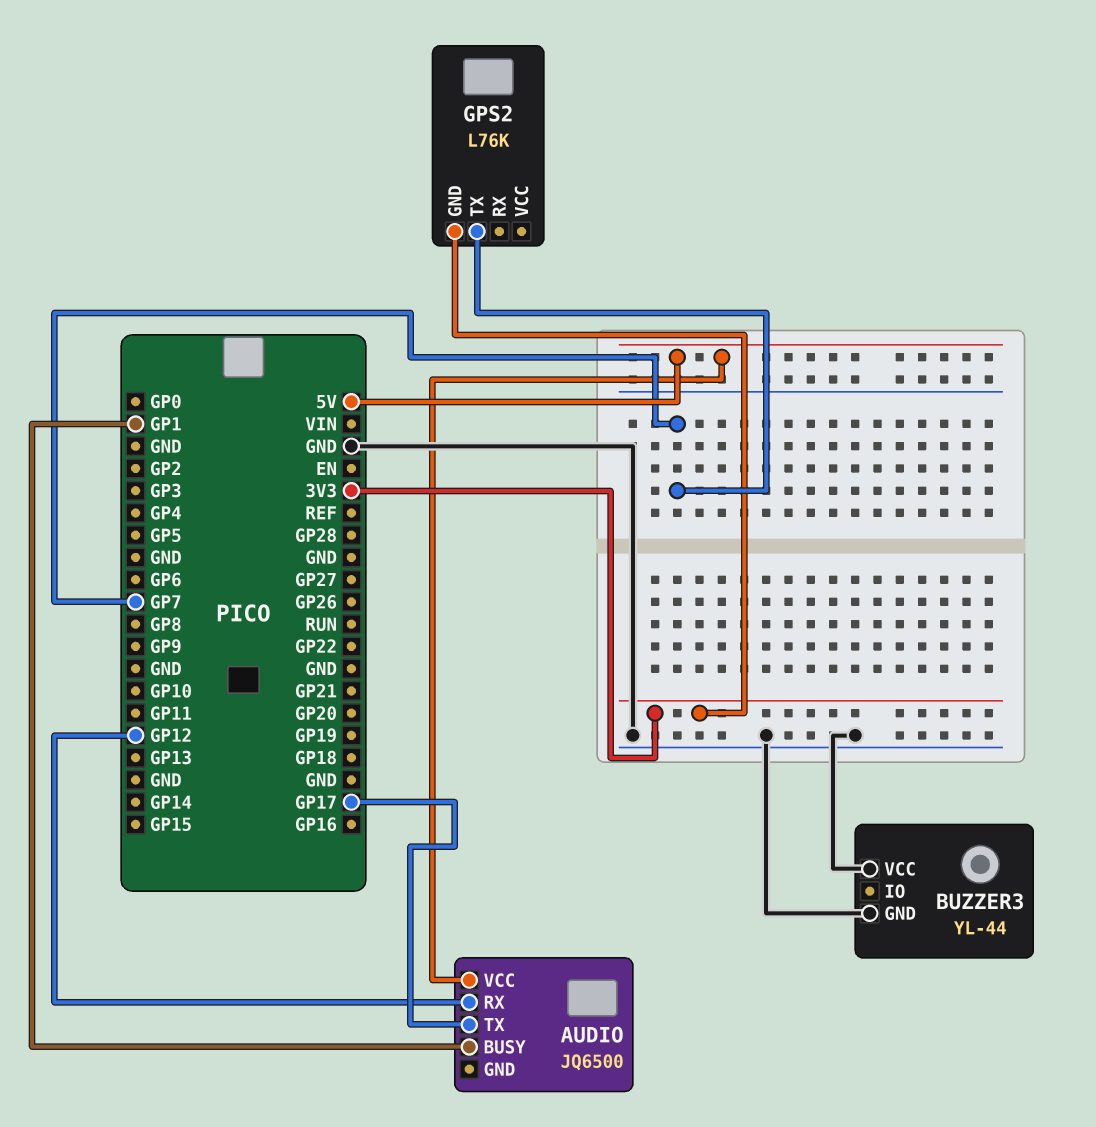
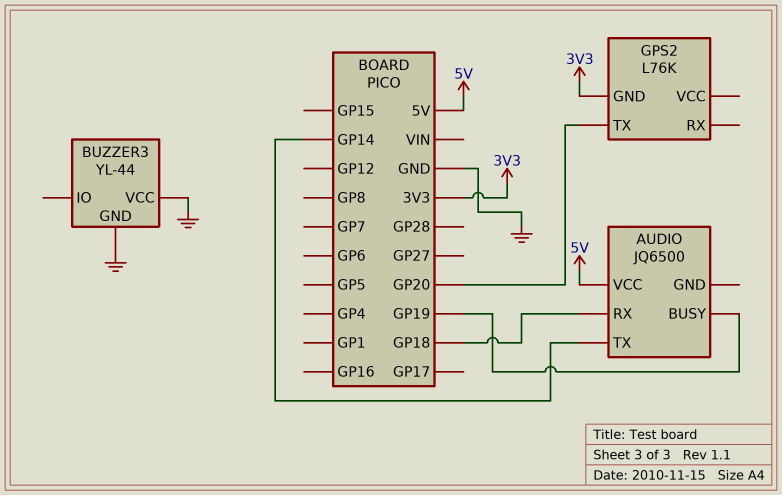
AUDIO pin BUSY: GP1 -> GP19
AUDIO pin RX: GP12 -> GP18
AUDIO pin TX: GP17 -> GP14
GPS2 pin TX: GP7 -> GP20

